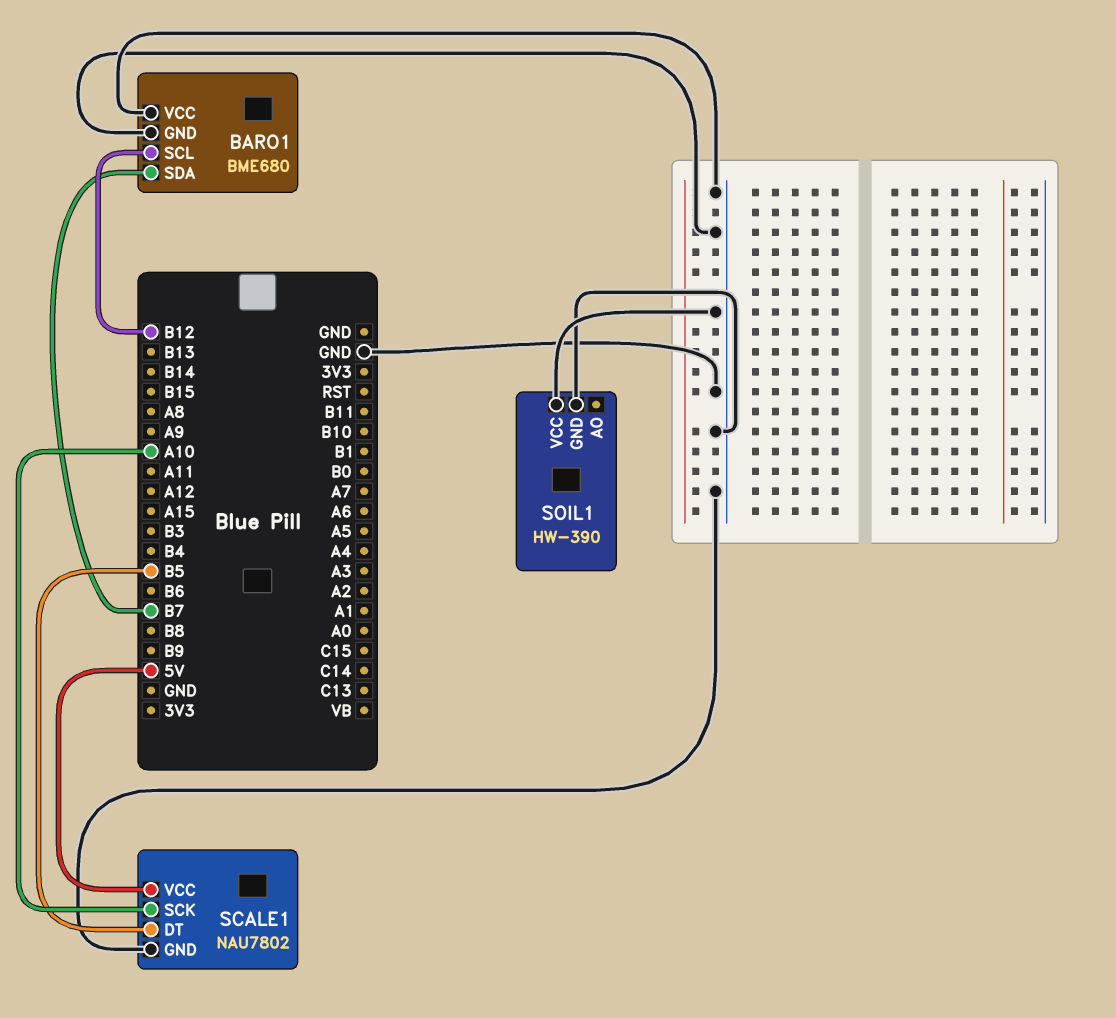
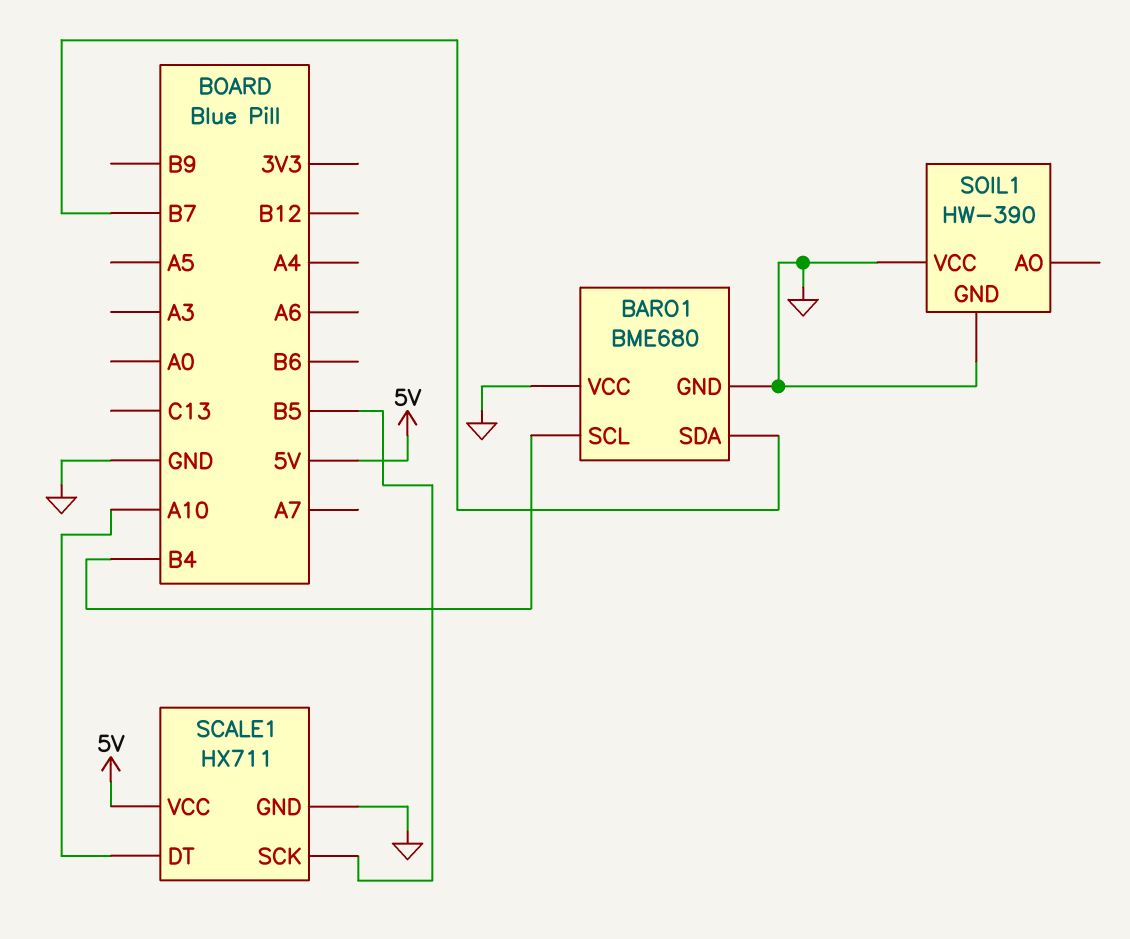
BARO1 pin SCL: B12 -> B4
SCALE1: NAU7802 -> HX711
SCALE1 pin DT: B5 -> A10
SCALE1 pin SCK: A10 -> B5

